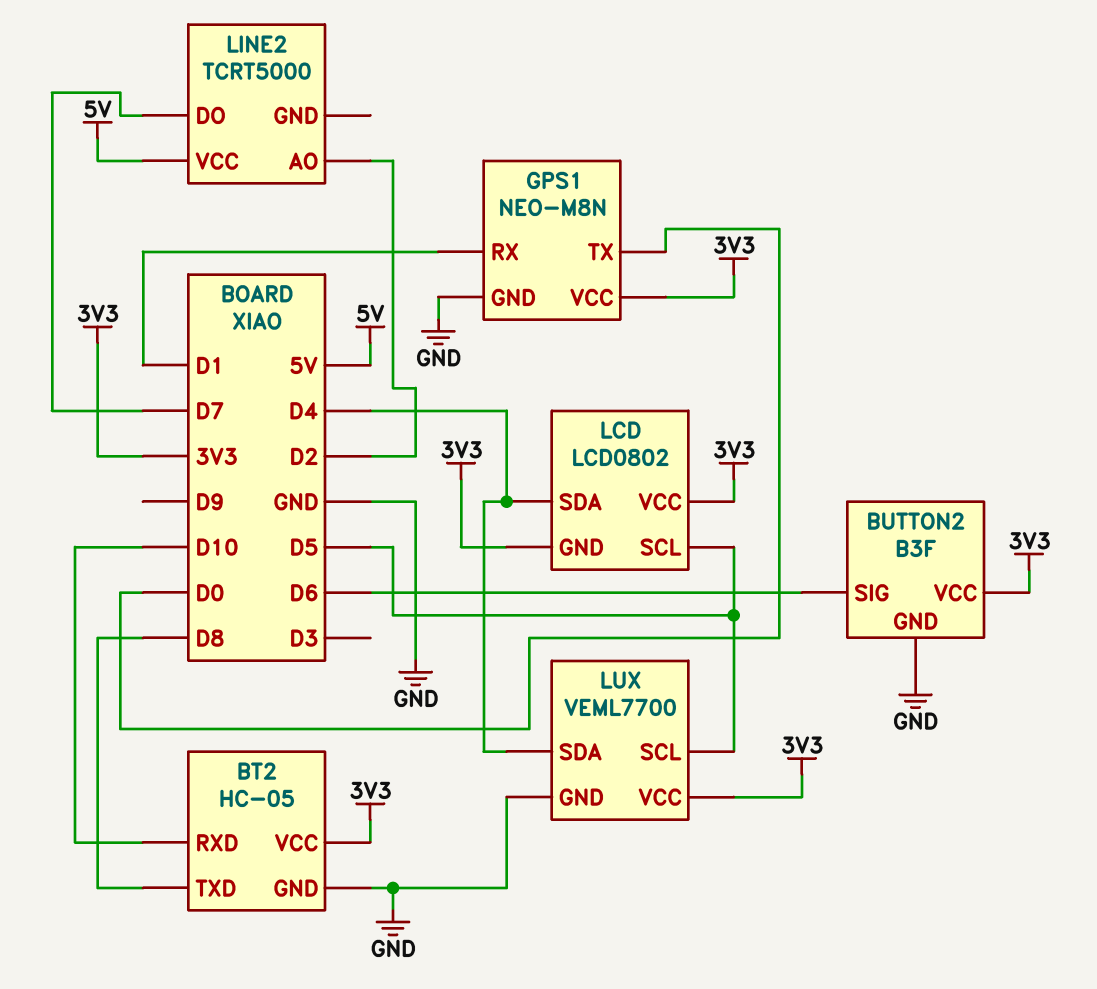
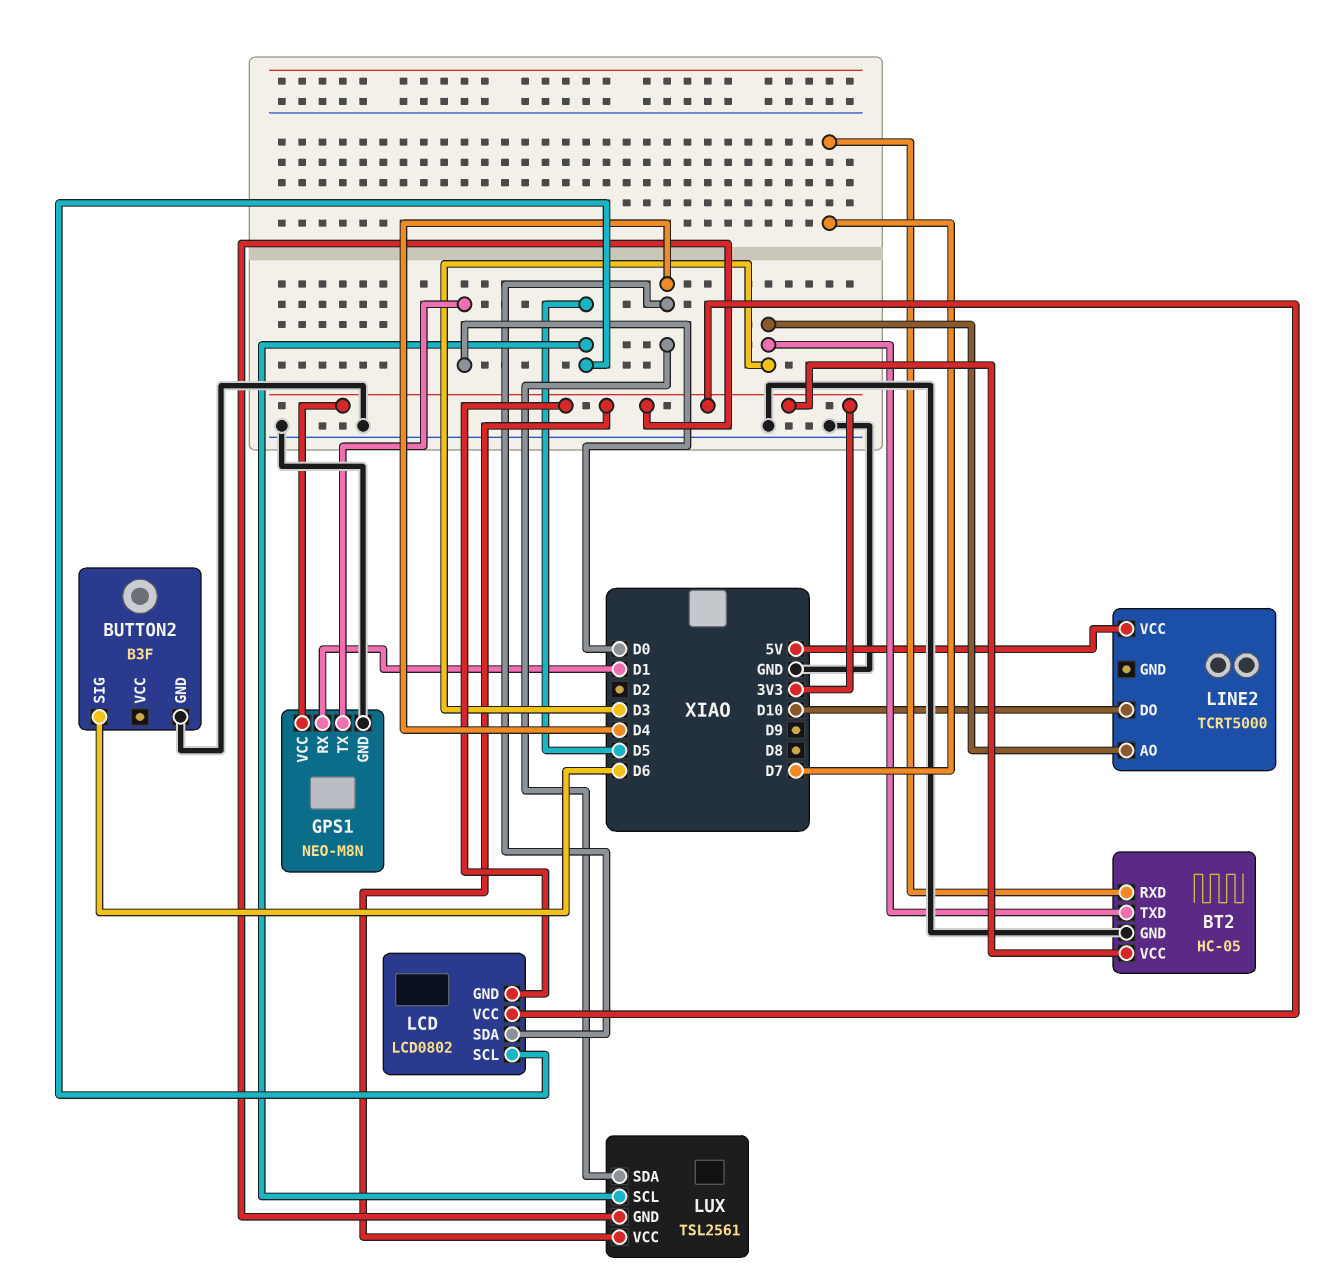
BT2 pin RXD: D10 -> D7
BT2 pin TXD: D8 -> D3
BUTTON2 pin VCC: 3V3 -> none
LINE2 pin AO: D2 -> D3
LINE2 pin DO: D7 -> D10
LUX: VEML7700 -> TSL2561
LUX pin GND: GND -> 3V3

